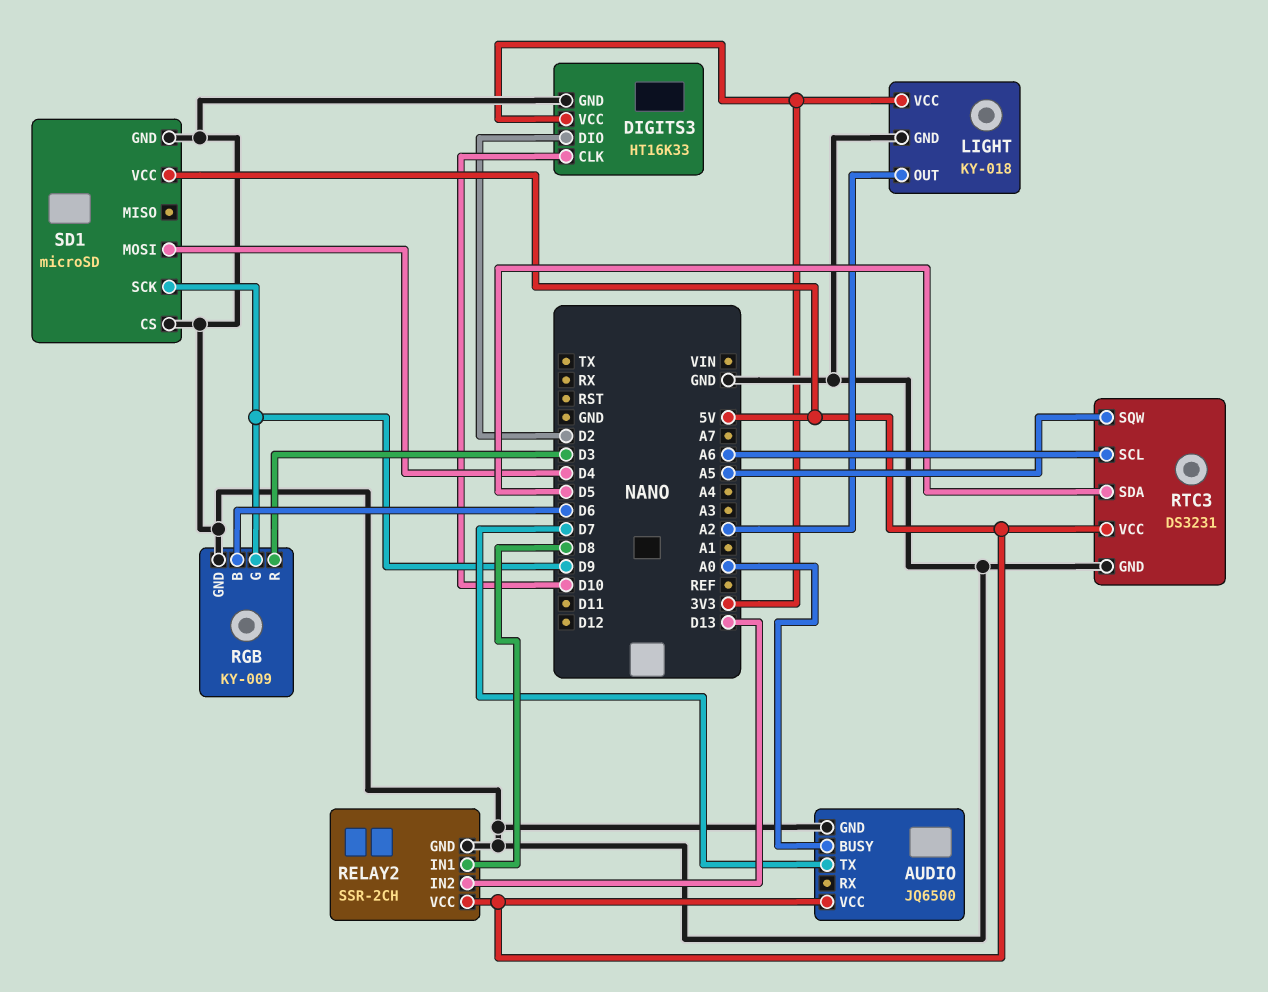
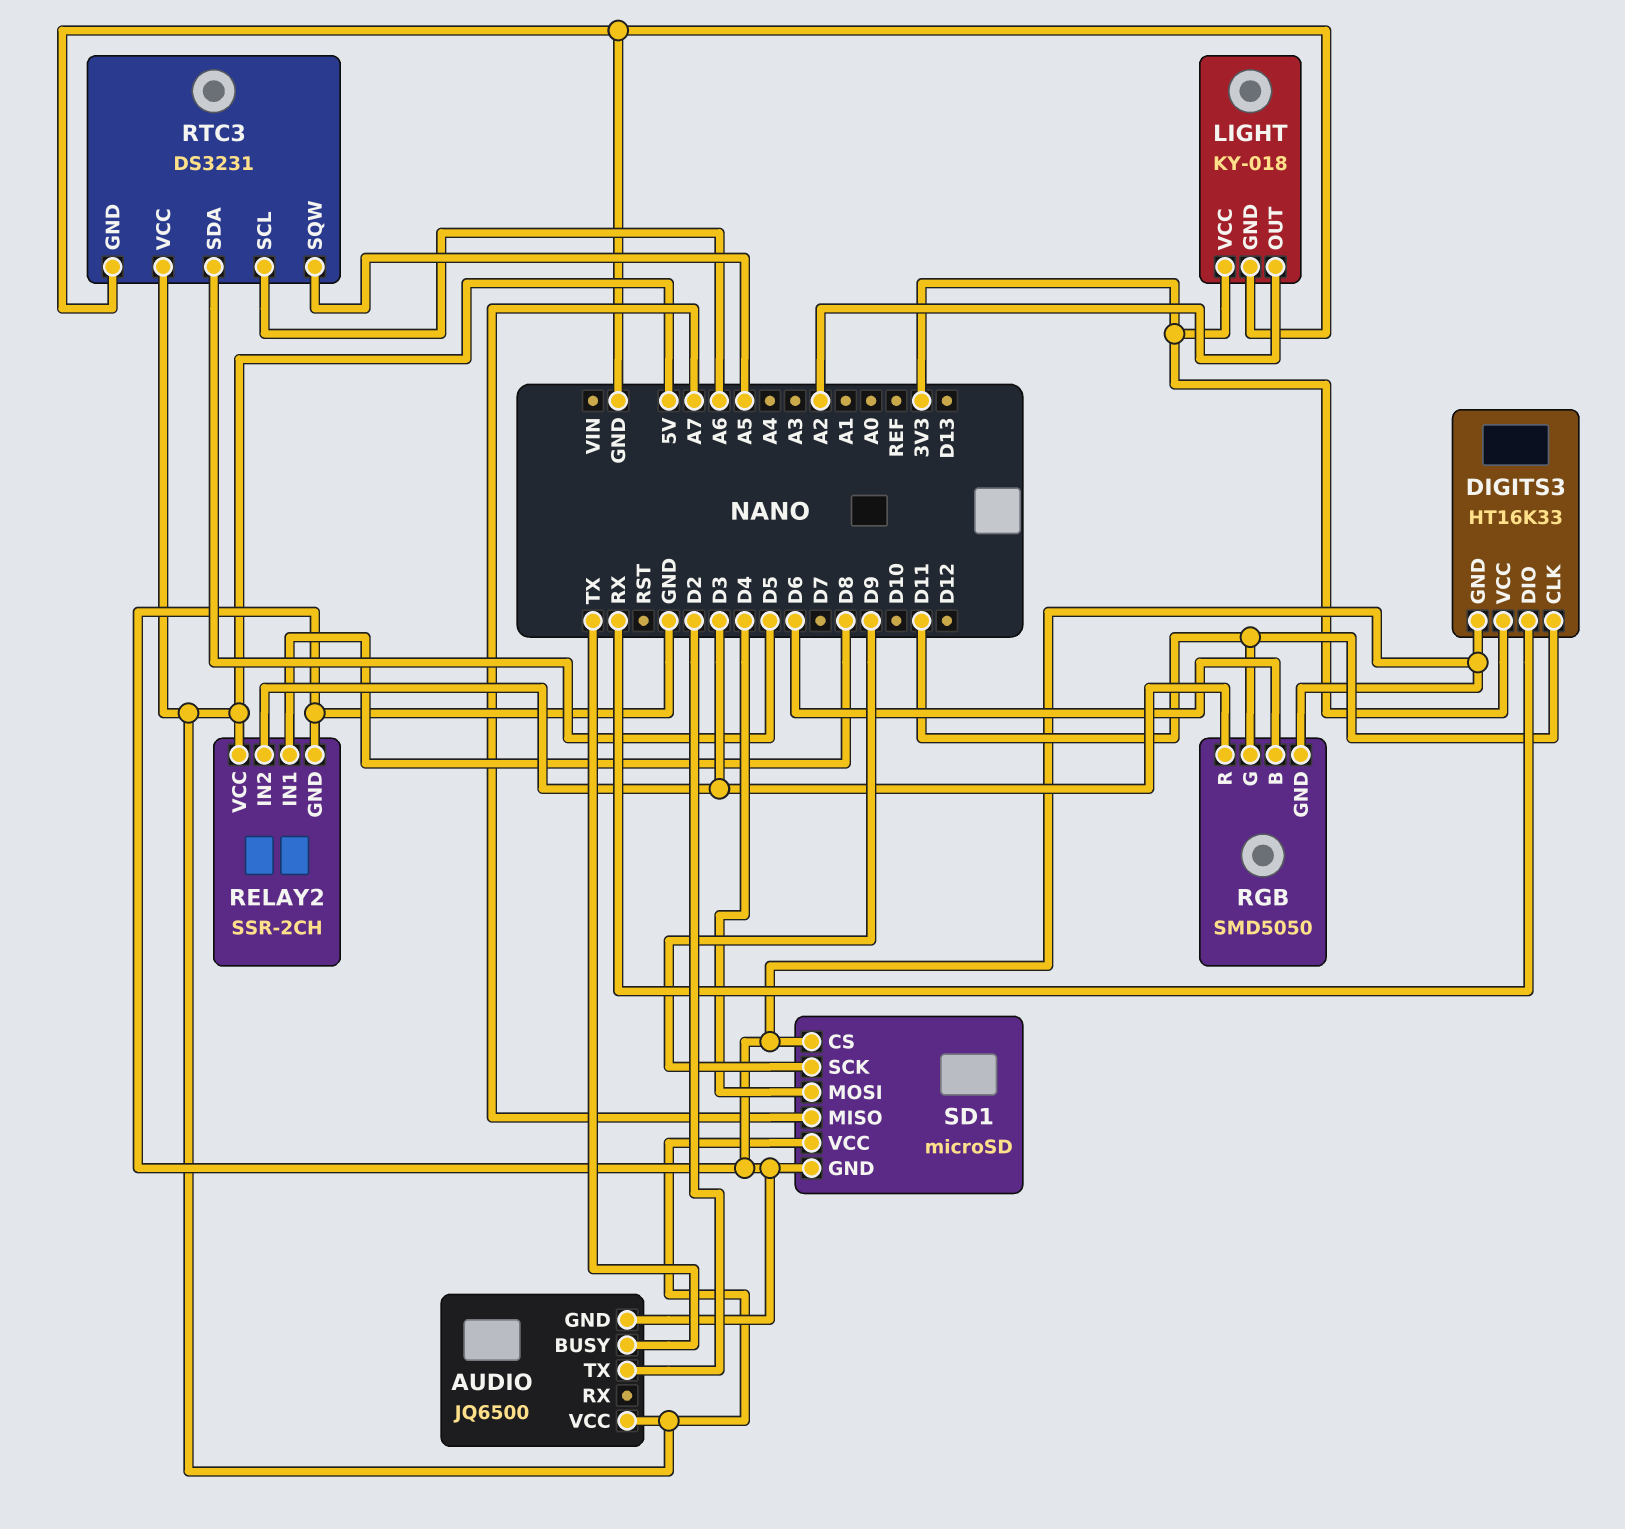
AUDIO pin BUSY: A0 -> TX
AUDIO pin TX: D7 -> D2
DIGITS3 pin CLK: D10 -> D11
DIGITS3 pin DIO: D2 -> RX
RELAY2 pin IN2: D13 -> D3
RGB: KY-009 -> SMD5050
RGB pin G: D9 -> D11
SD1 pin MISO: none -> A7

